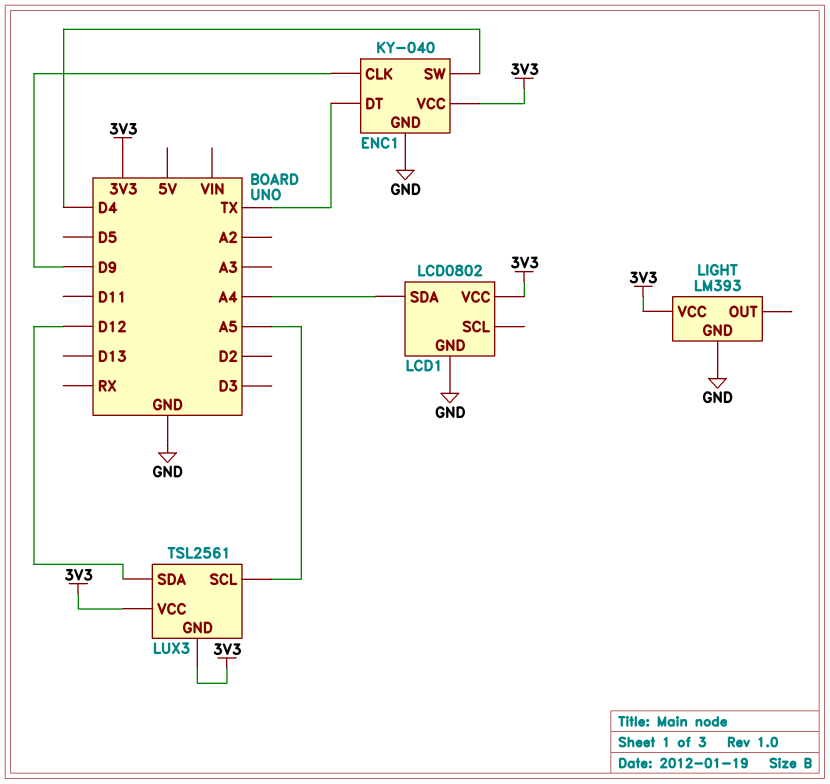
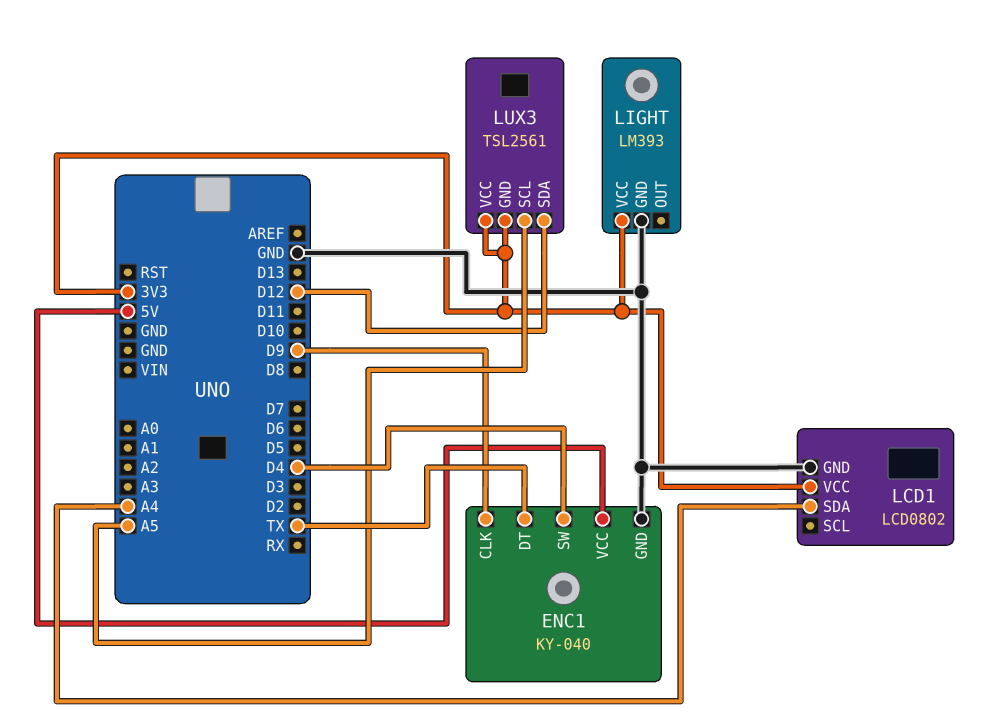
ENC1 pin VCC: 3V3 -> 5V

